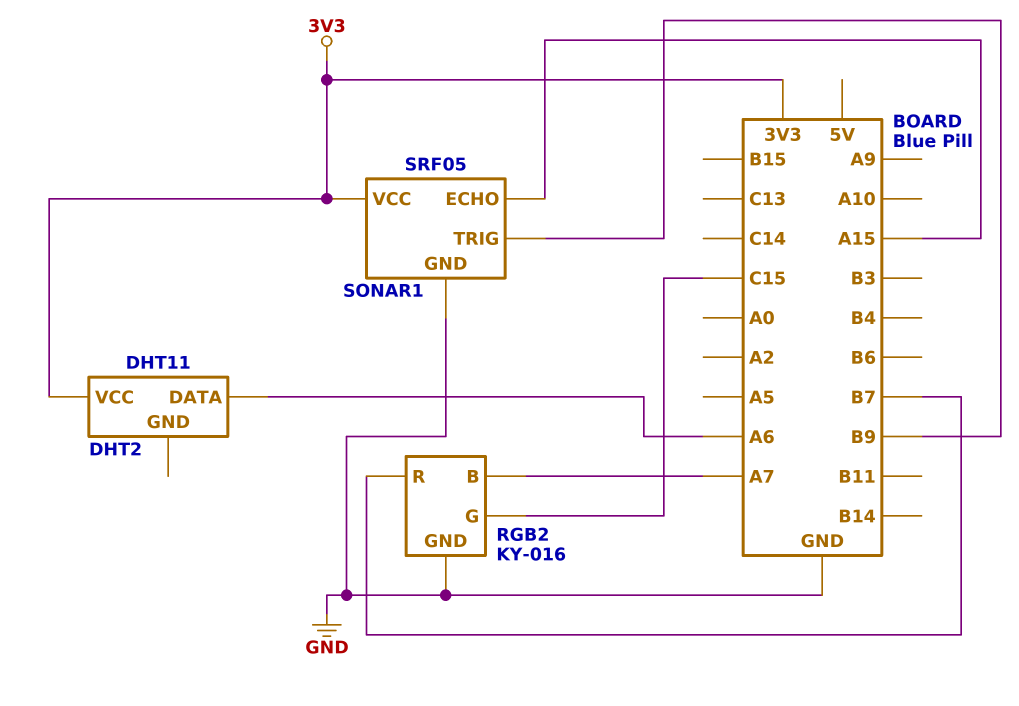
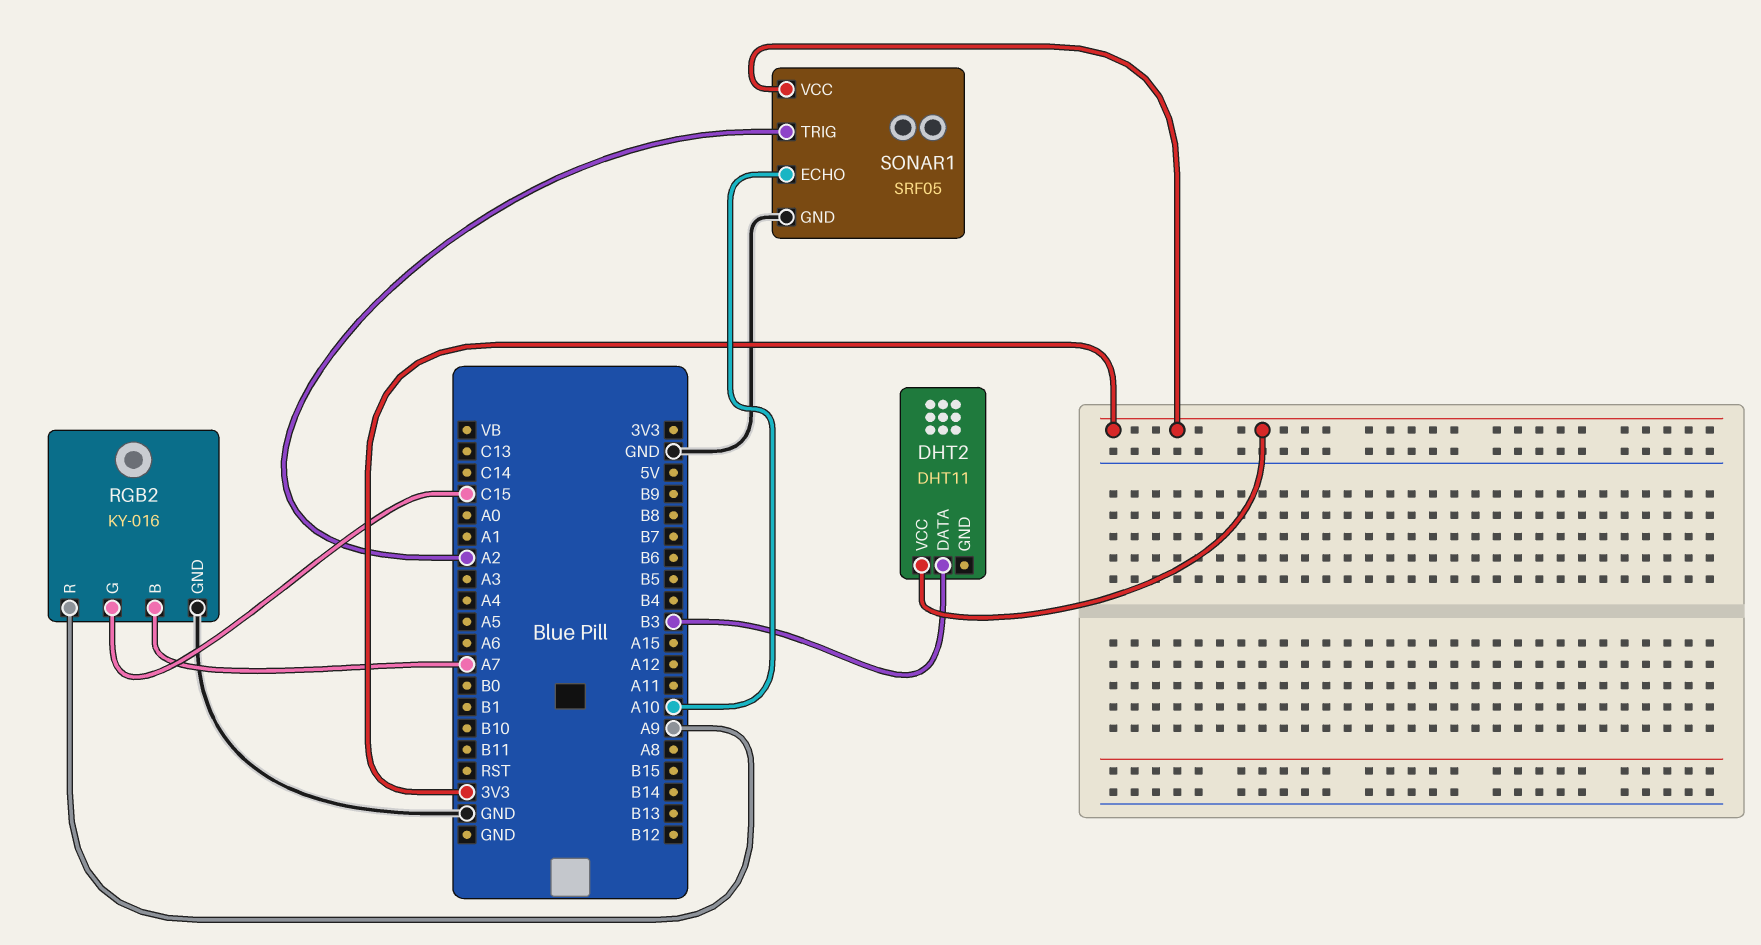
DHT2 pin DATA: A6 -> B3
RGB2 pin R: B7 -> A9
SONAR1 pin ECHO: A15 -> A10
SONAR1 pin TRIG: B9 -> A2

